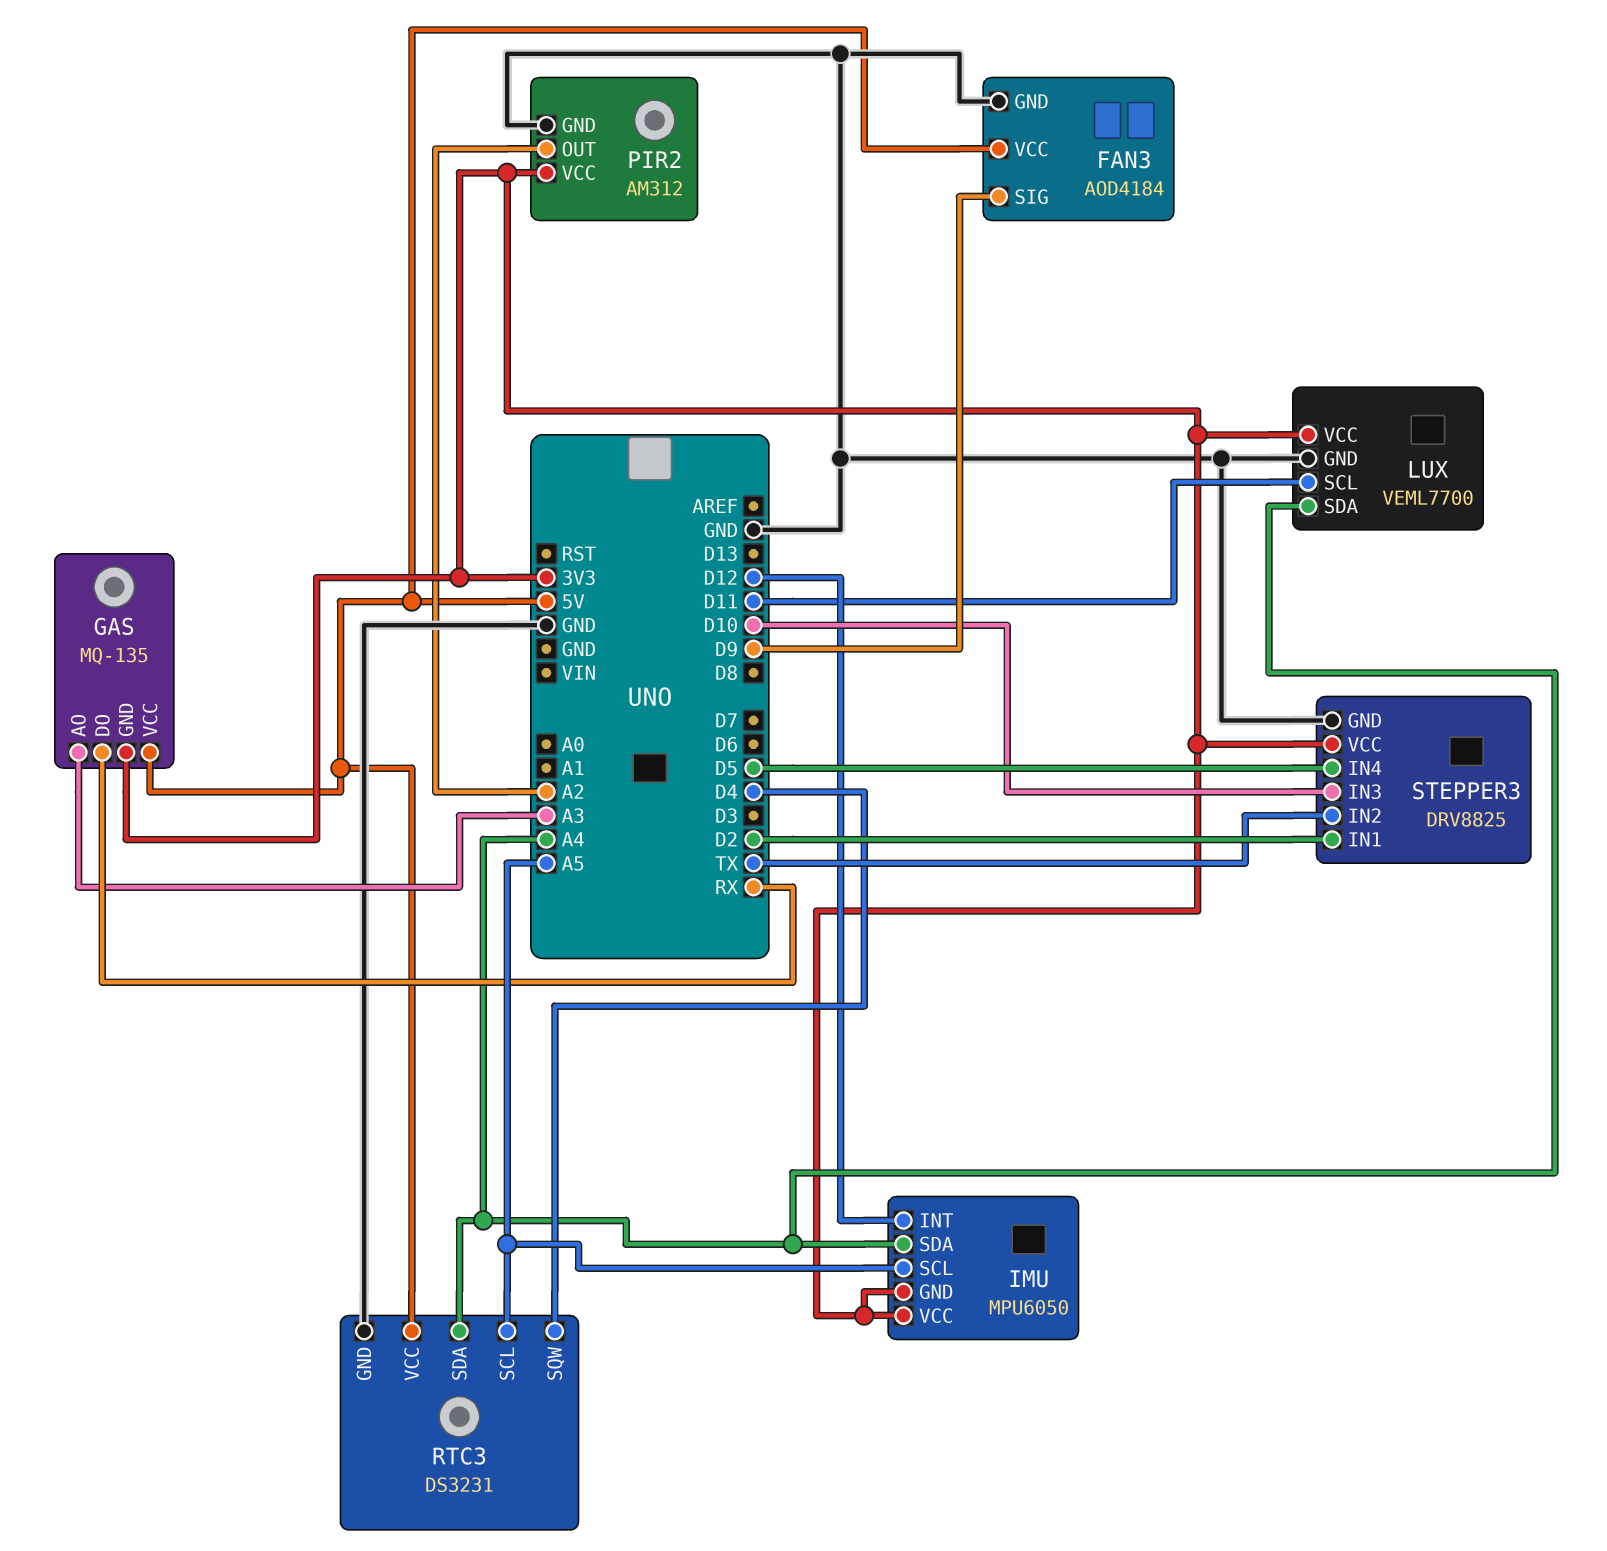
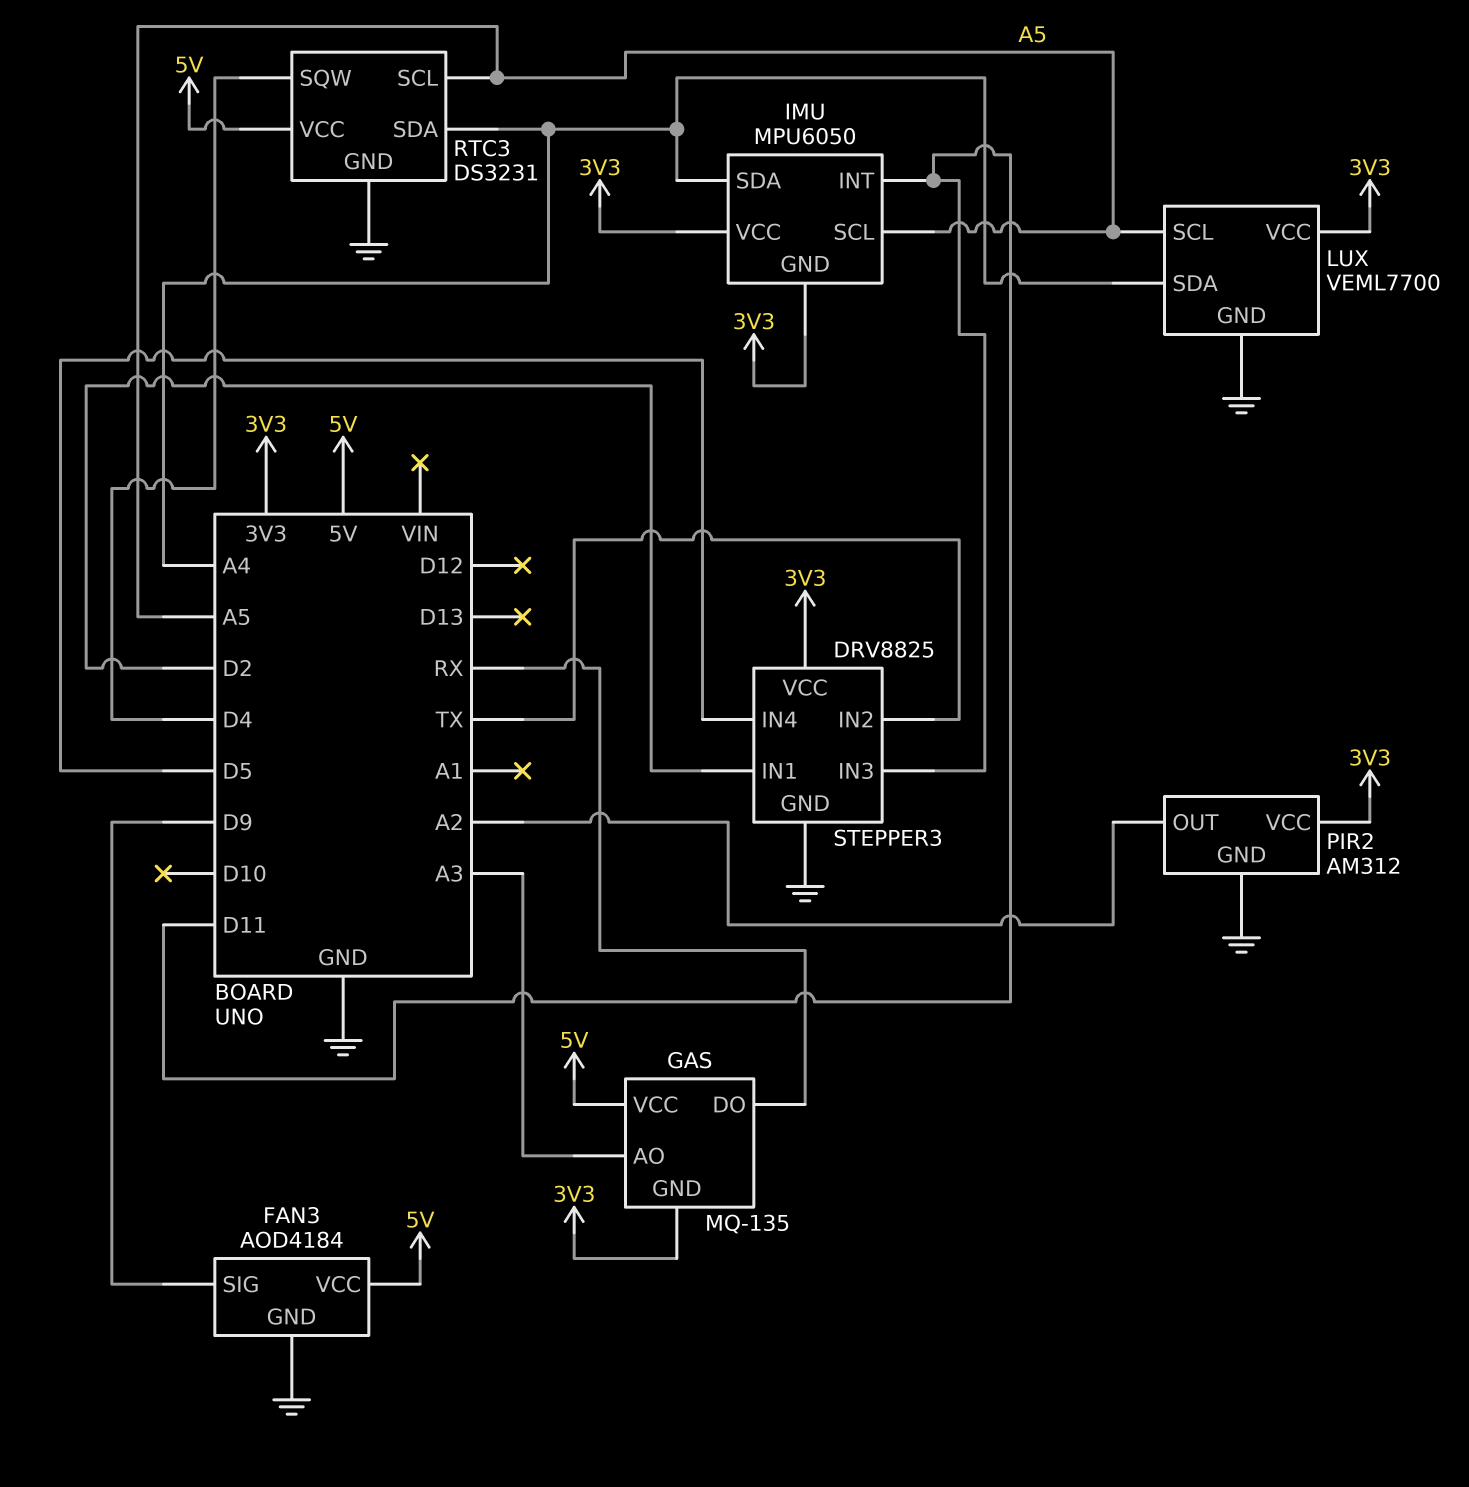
IMU pin INT: D12 -> D11
LUX pin SCL: D11 -> A5
STEPPER3 pin IN3: D10 -> D11

